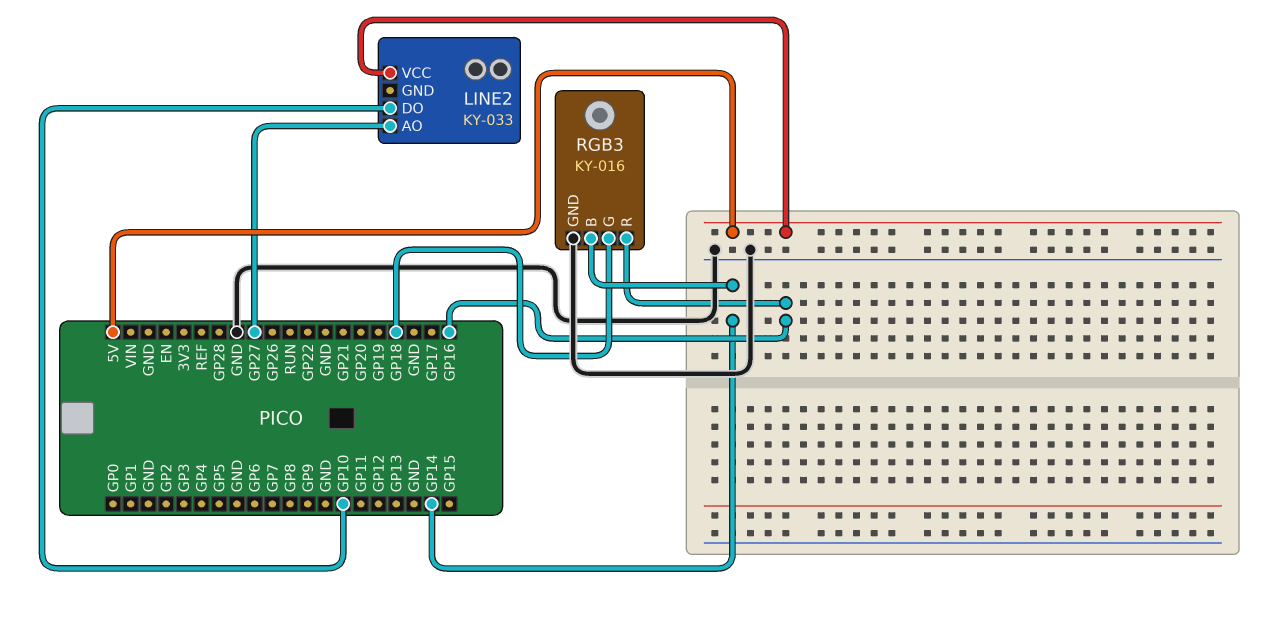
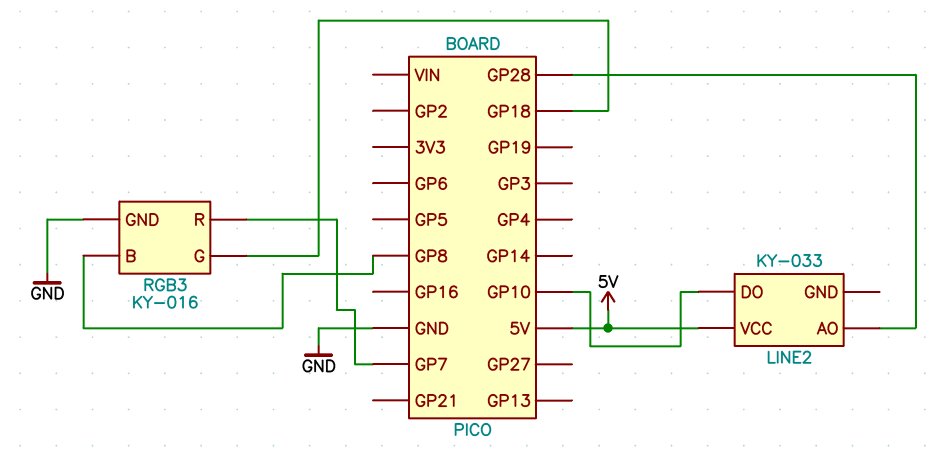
LINE2 pin AO: GP27 -> GP28
RGB3 pin B: GP14 -> GP8
RGB3 pin R: GP16 -> GP7

